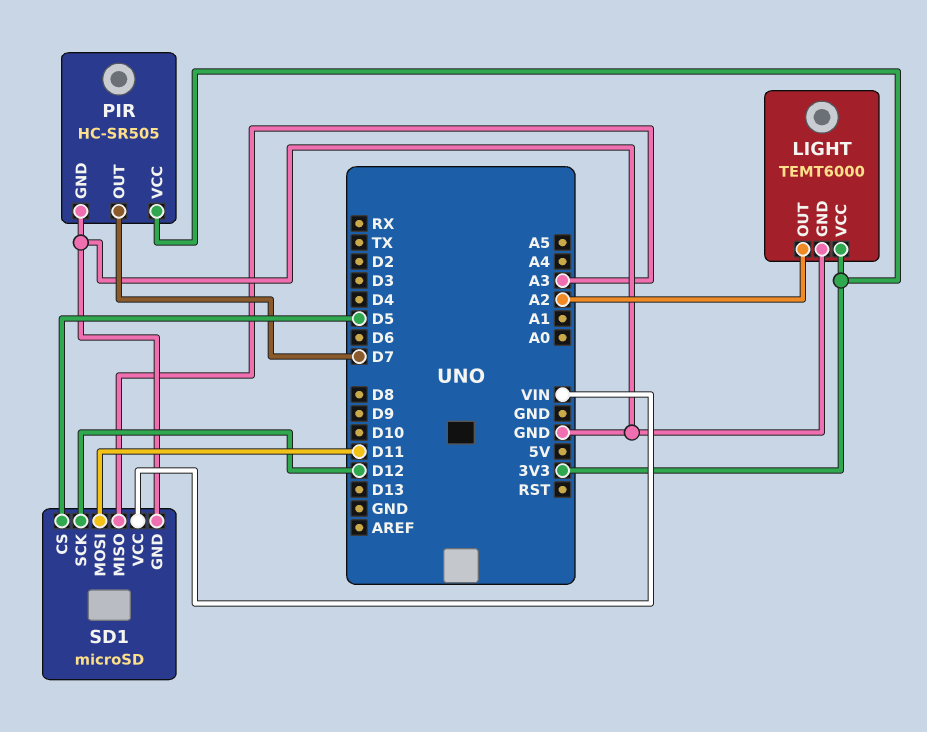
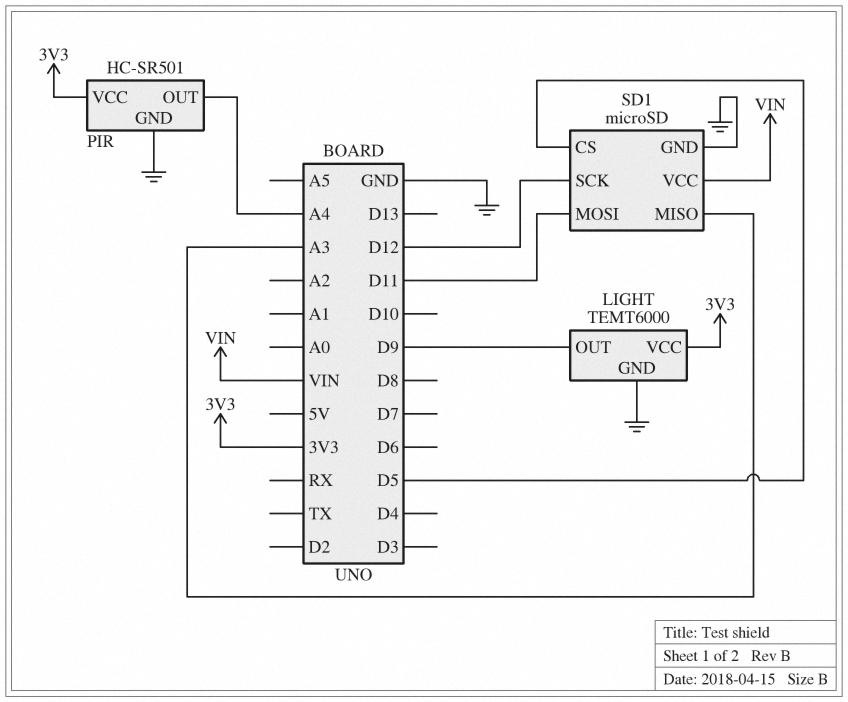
LIGHT pin OUT: A2 -> D9
PIR: HC-SR505 -> HC-SR501
PIR pin OUT: D7 -> A4

